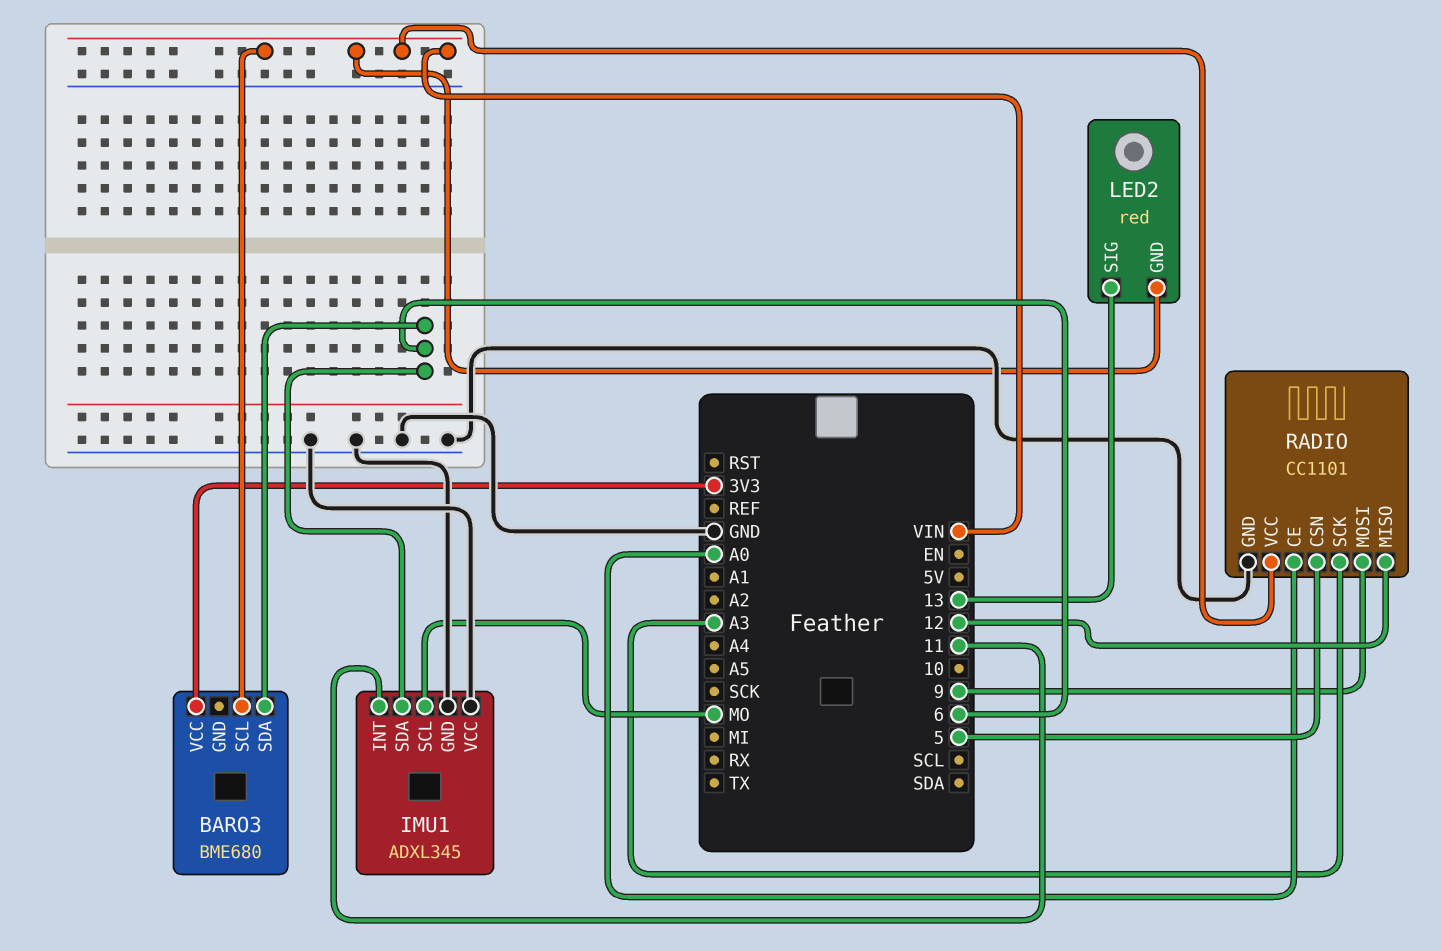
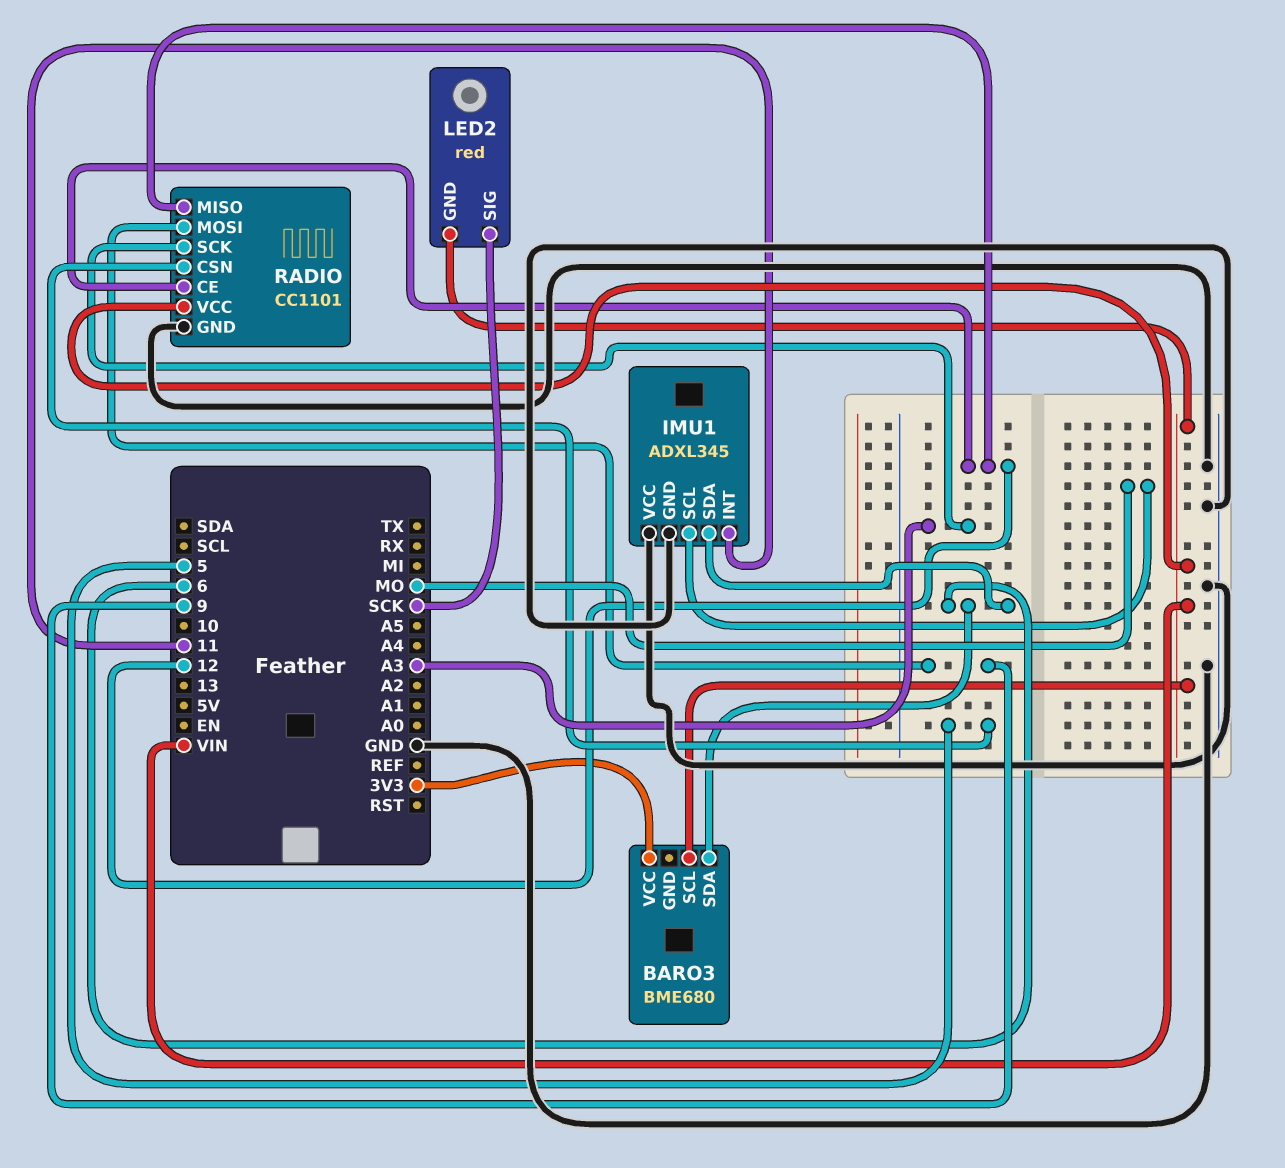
LED2 pin SIG: 13 -> SCK
RADIO pin CE: A0 -> 12

